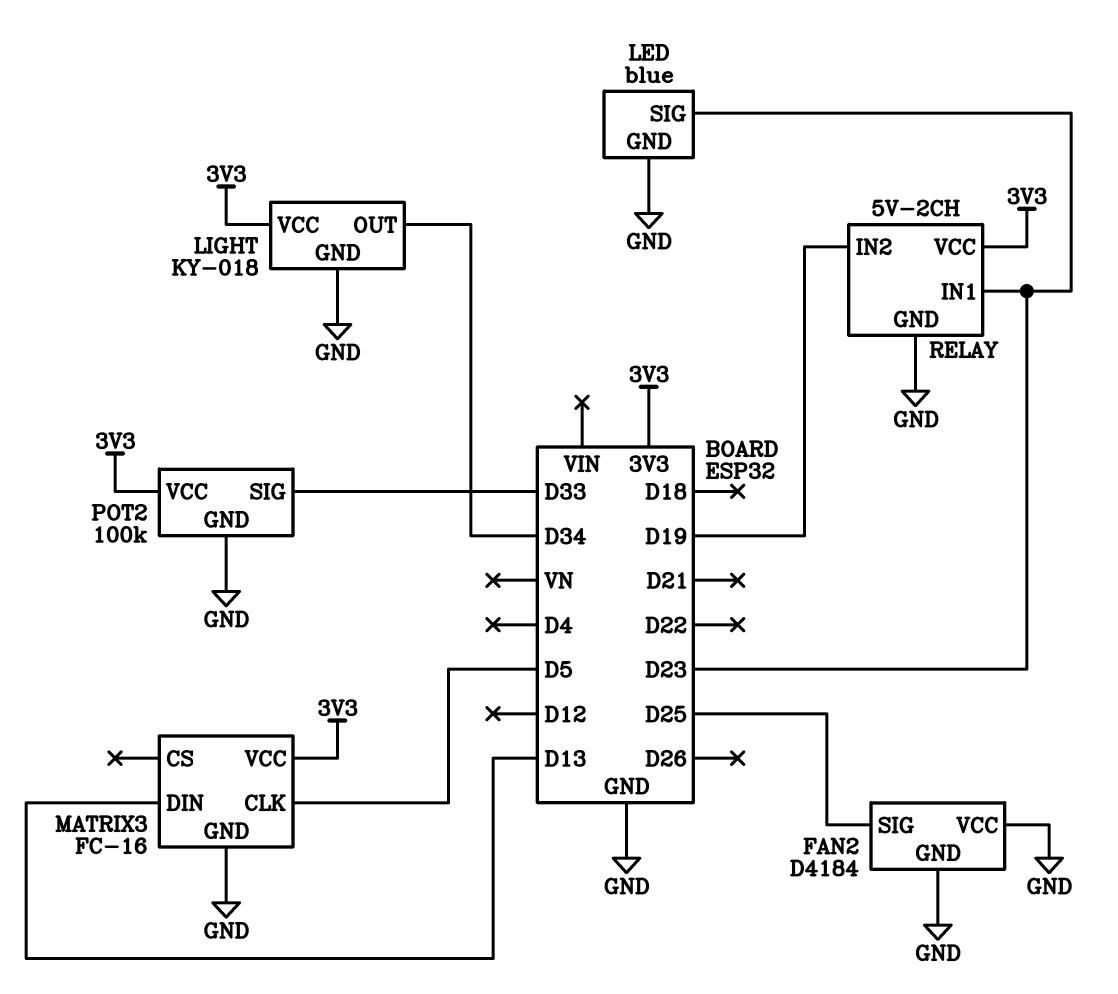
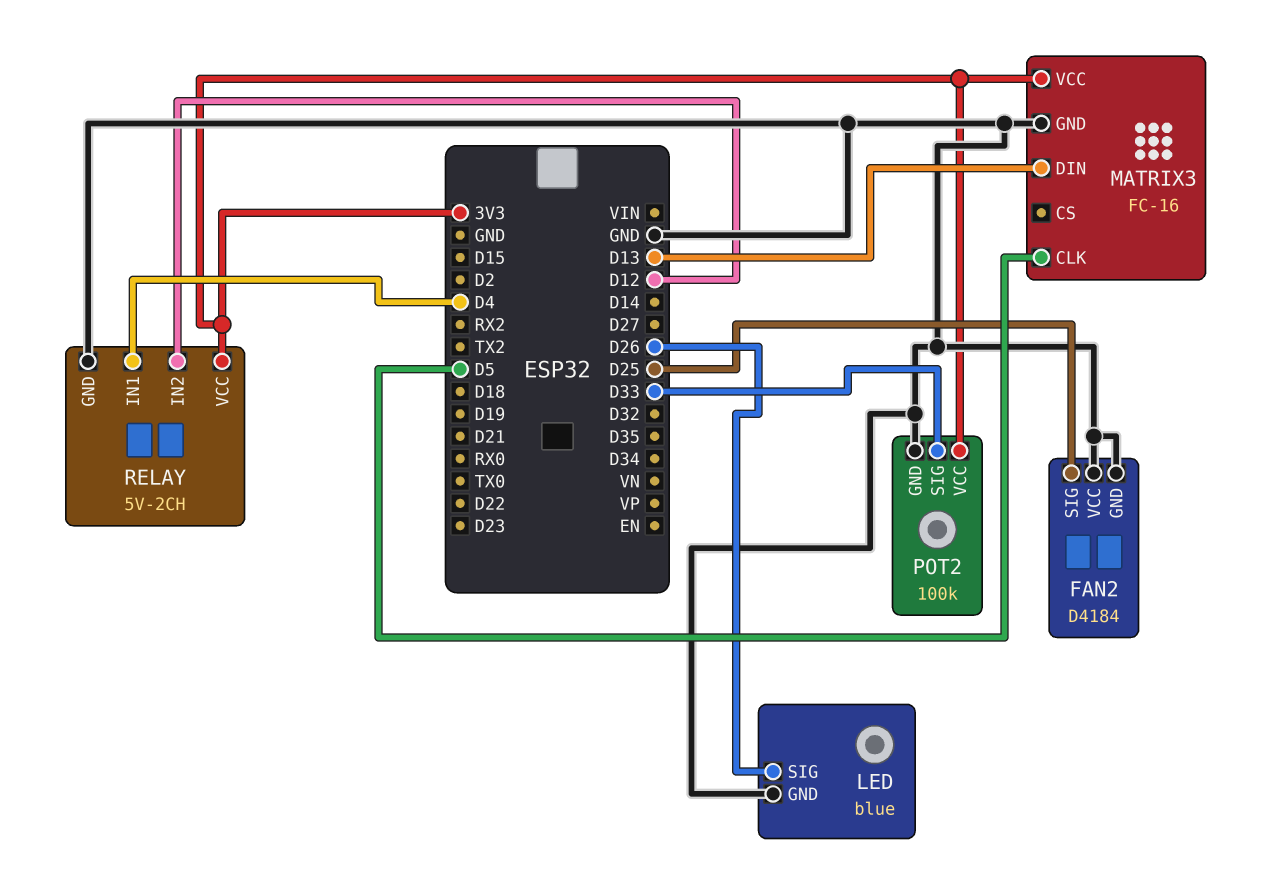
LED pin SIG: D23 -> D26
LIGHT: KY-018 -> none
LIGHT pin GND: GND -> none
LIGHT pin OUT: D34 -> none
LIGHT pin VCC: 3V3 -> none
RELAY pin IN1: D23 -> D4
RELAY pin IN2: D19 -> D12

